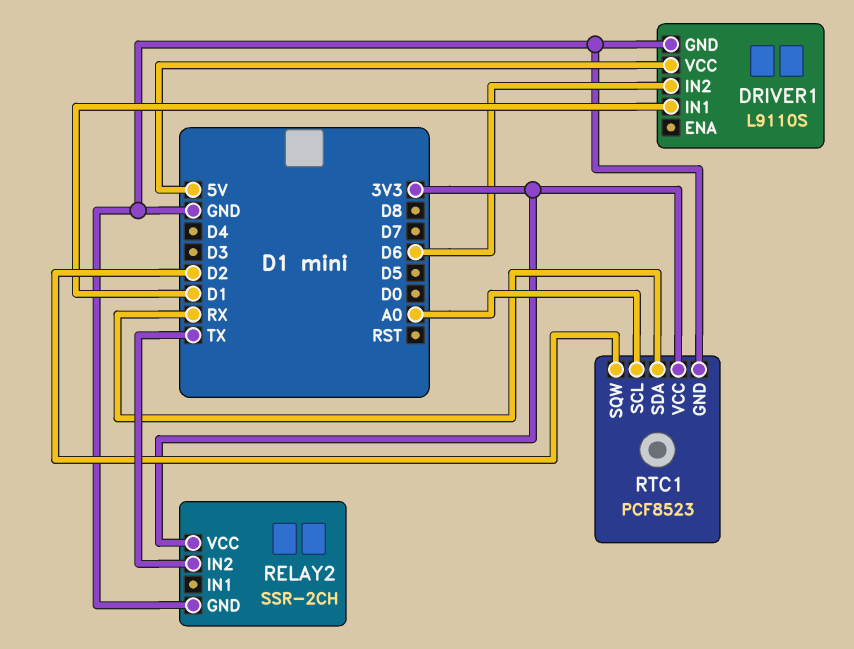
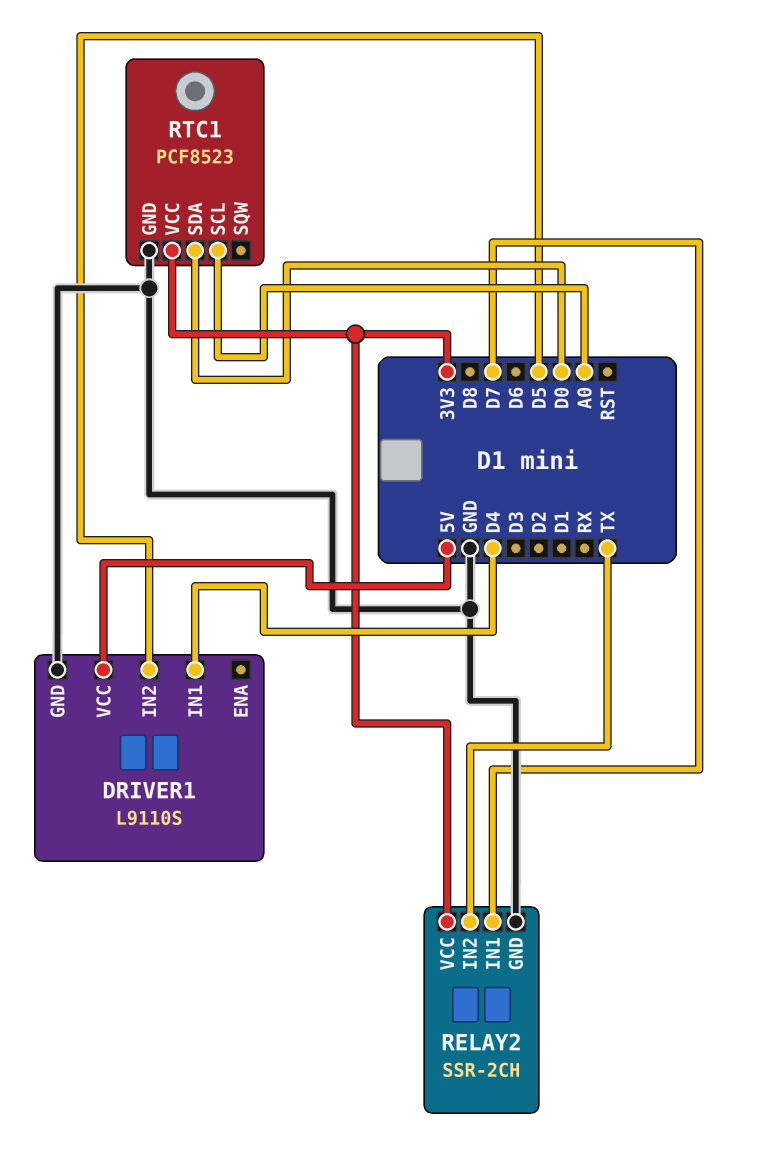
DRIVER1 pin IN1: D1 -> D4
DRIVER1 pin IN2: D6 -> D5
RELAY2 pin IN1: none -> D7
RTC1 pin SDA: RX -> D0
RTC1 pin SQW: D2 -> none

